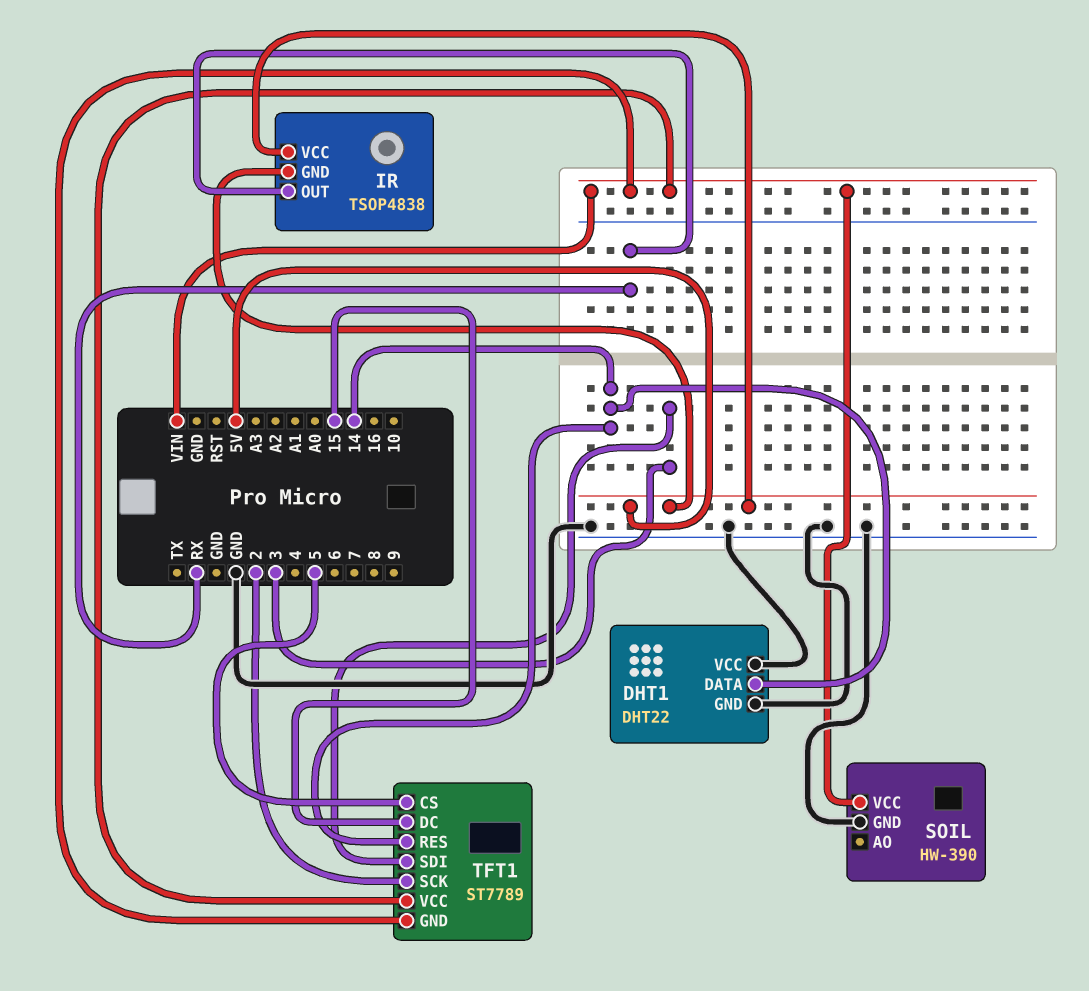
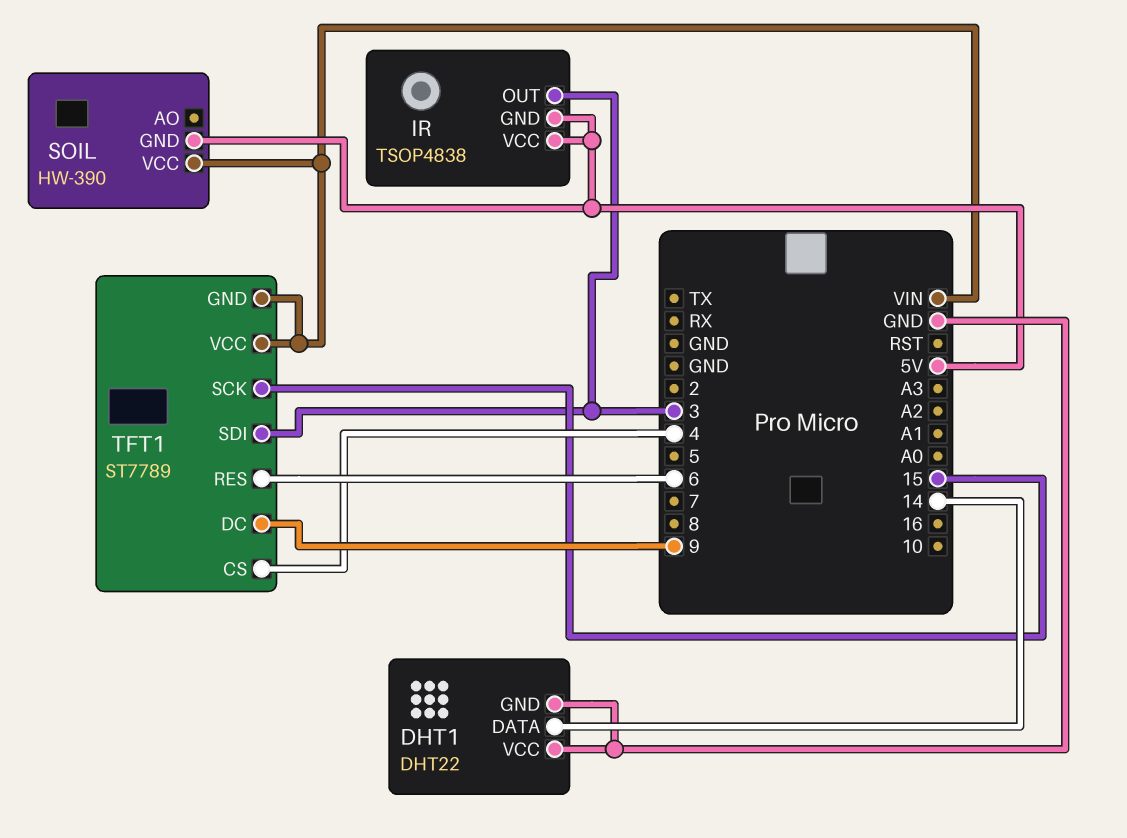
IR pin OUT: RX -> 3
SOIL pin GND: GND -> 5V
TFT1 pin CS: 5 -> 4
TFT1 pin DC: 15 -> 9
TFT1 pin RES: 14 -> 6
TFT1 pin SCK: 2 -> 15

